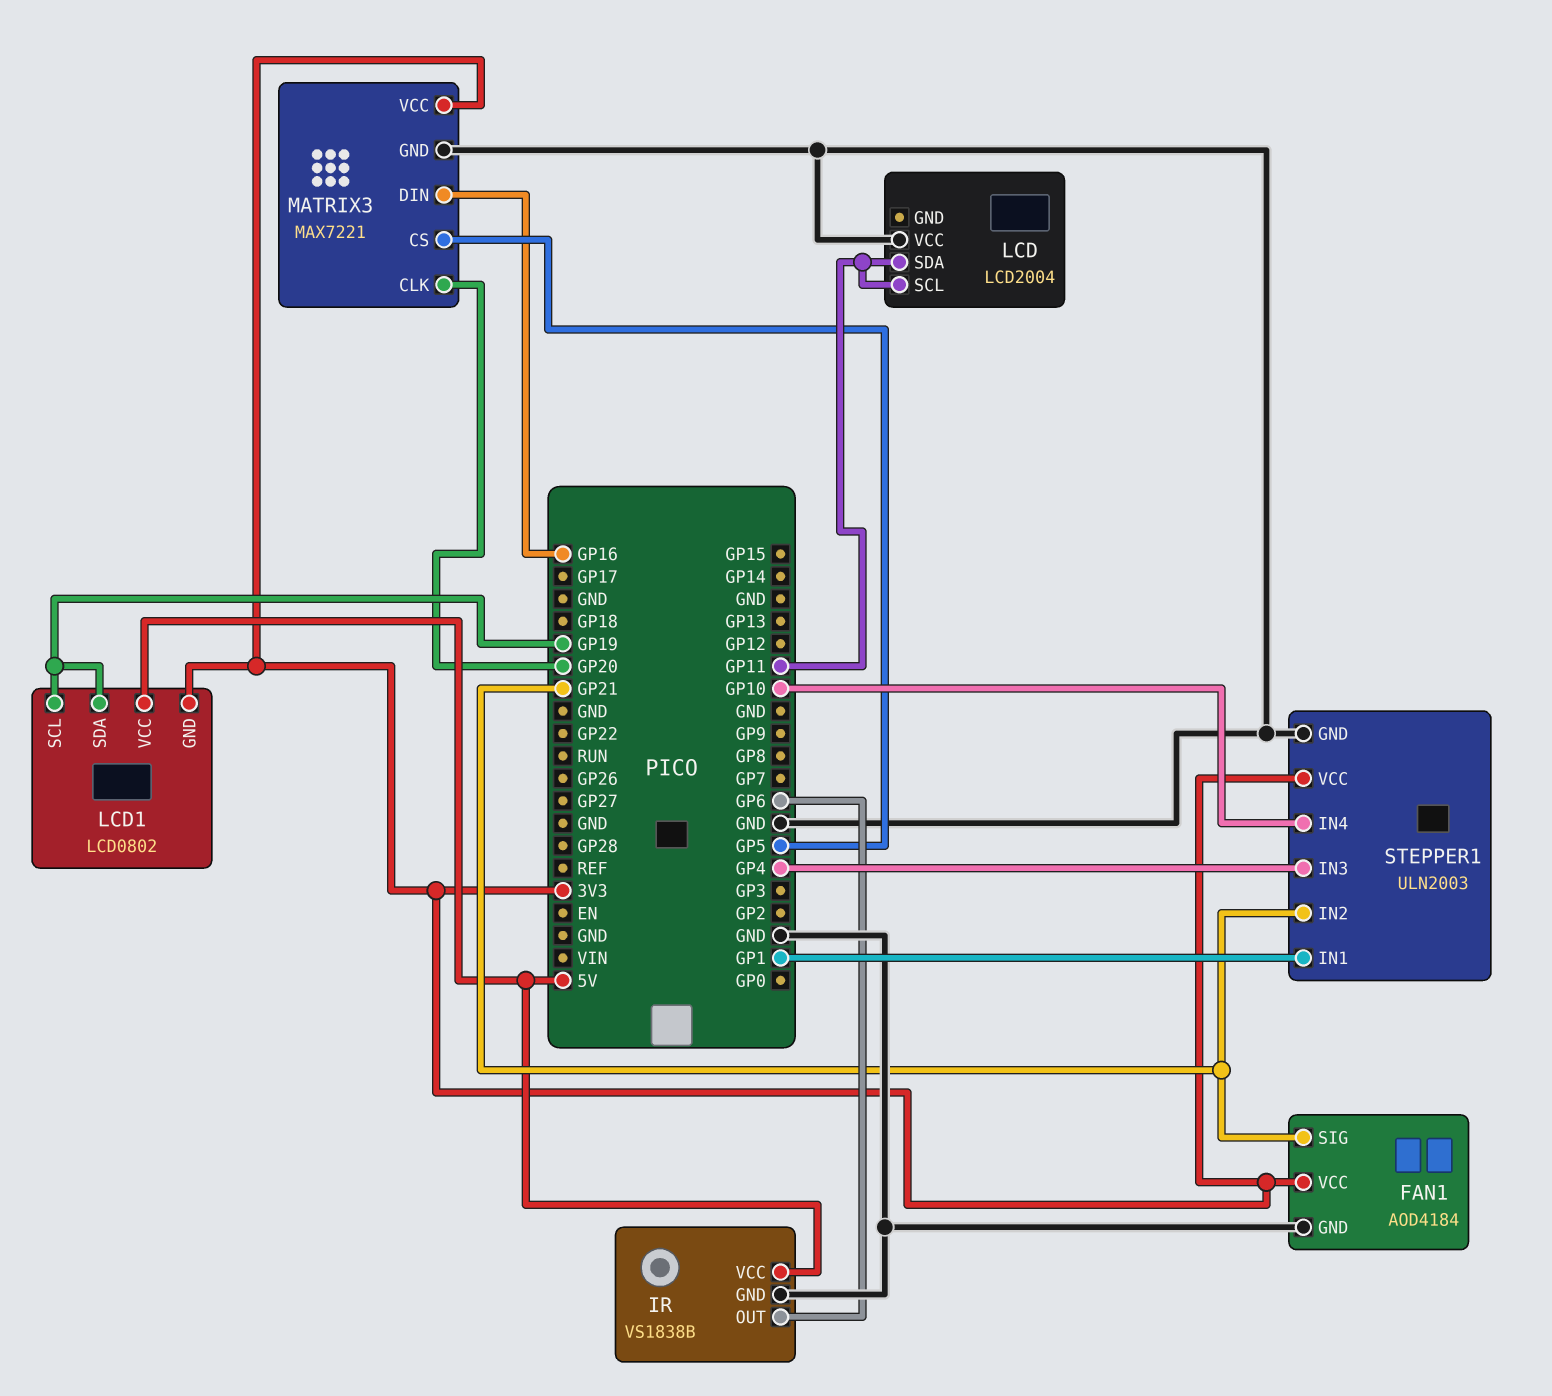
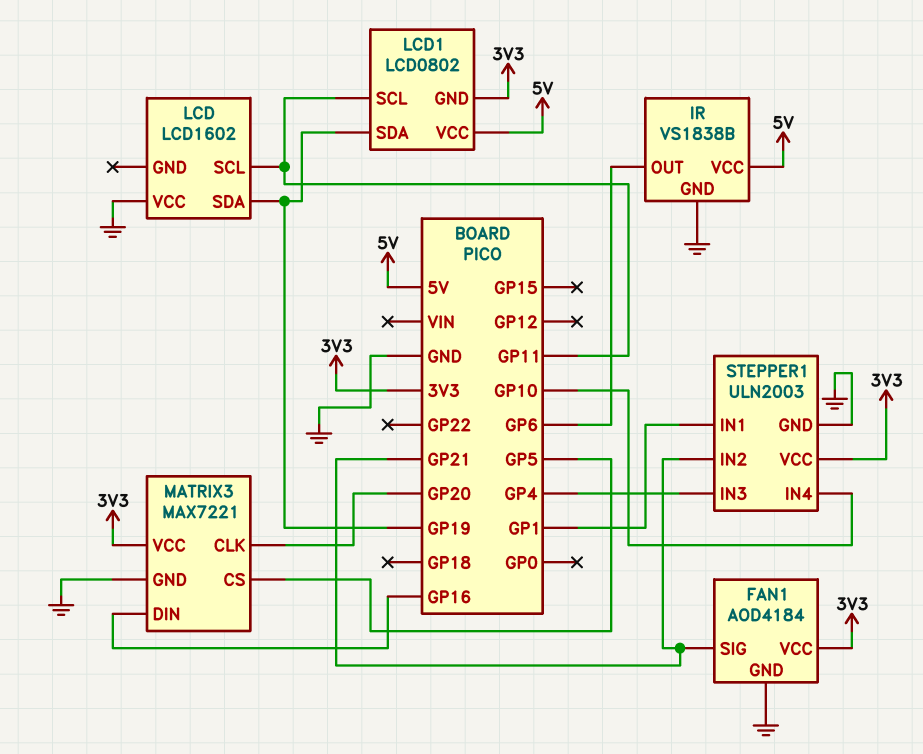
LCD: LCD2004 -> LCD1602
LCD pin SDA: GP11 -> GP19
LCD1 pin SCL: GP19 -> GP11

